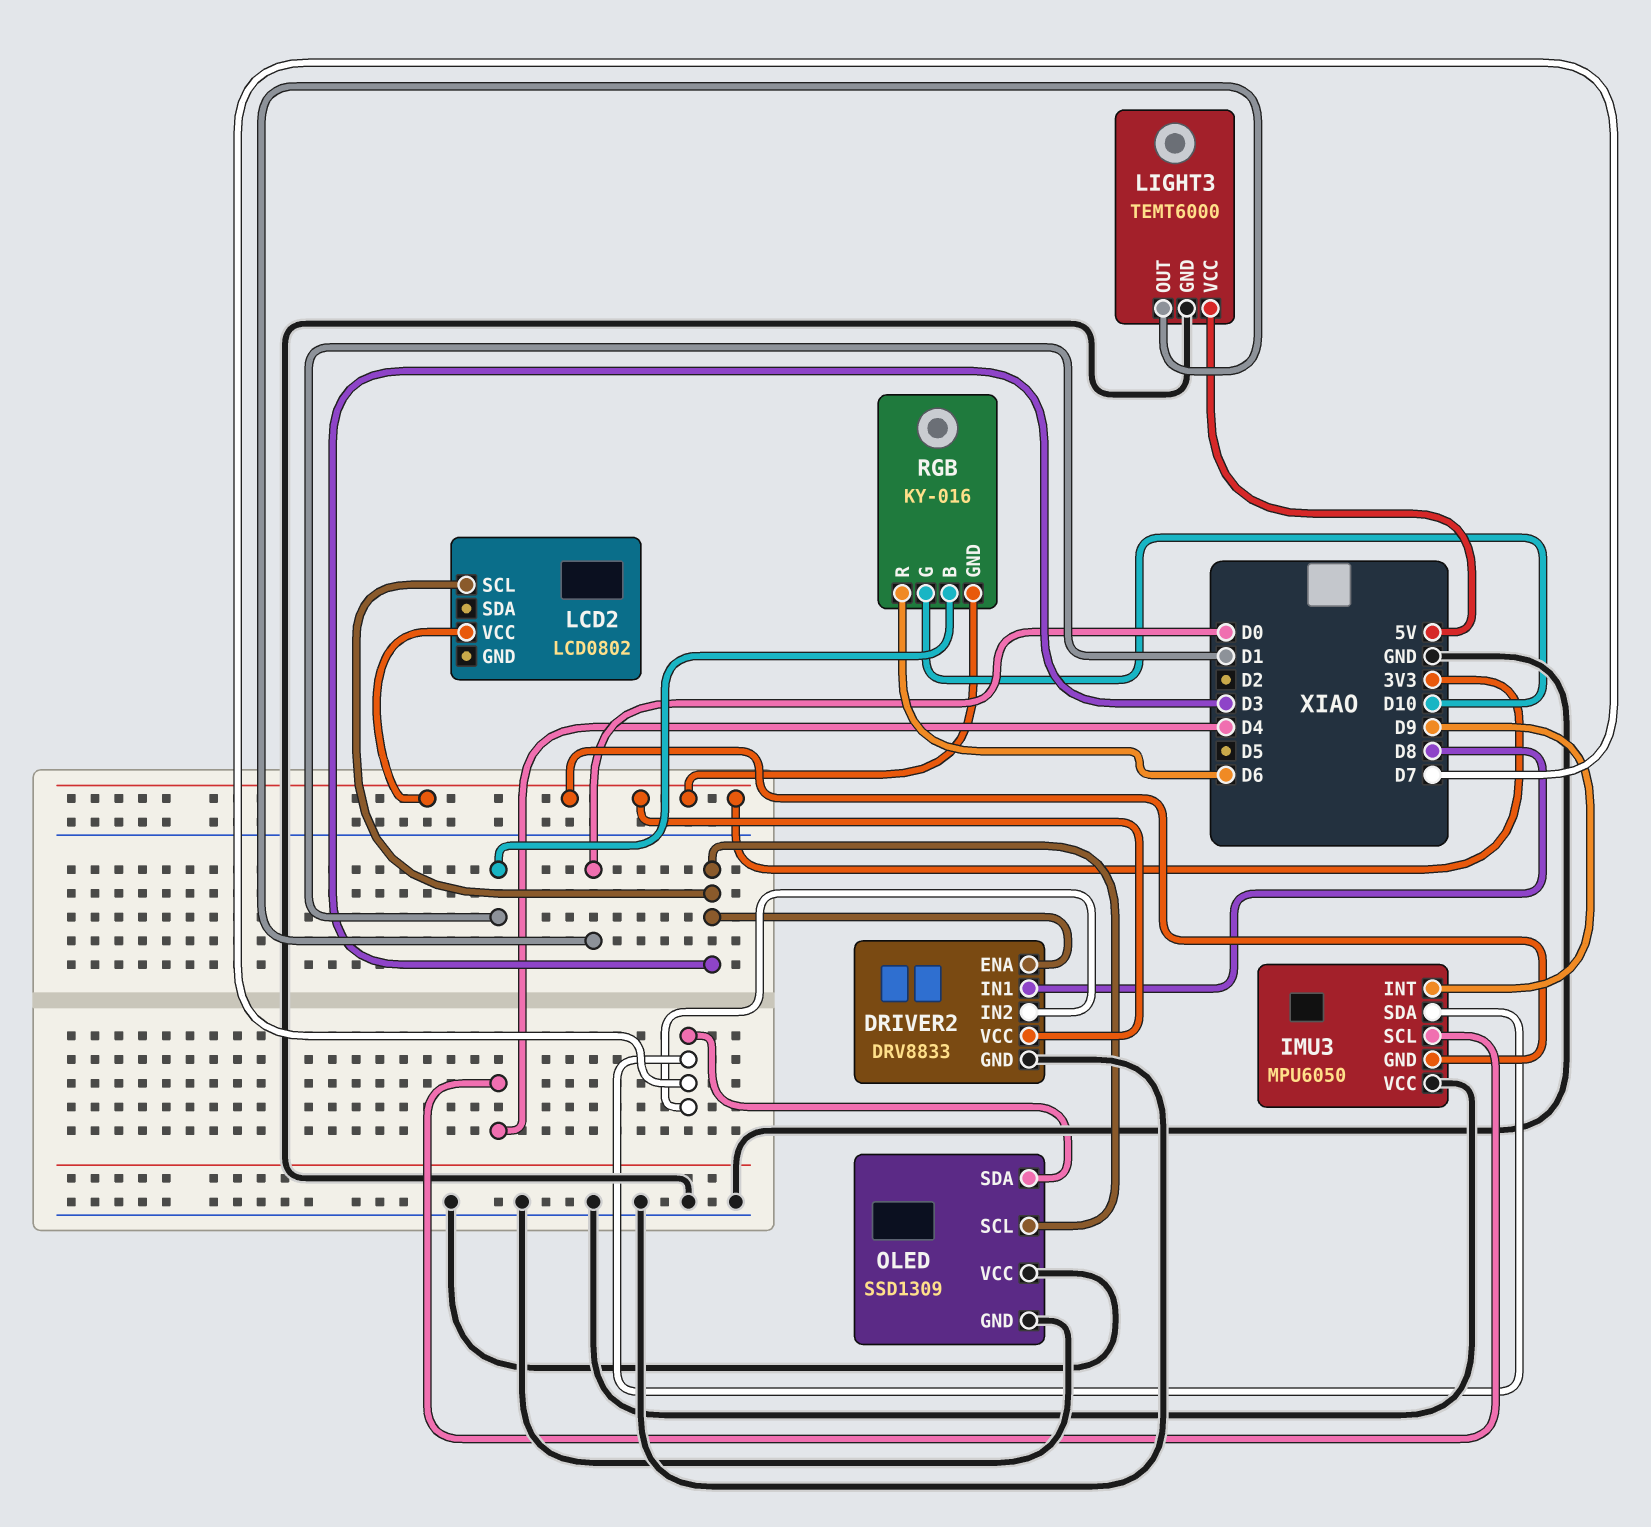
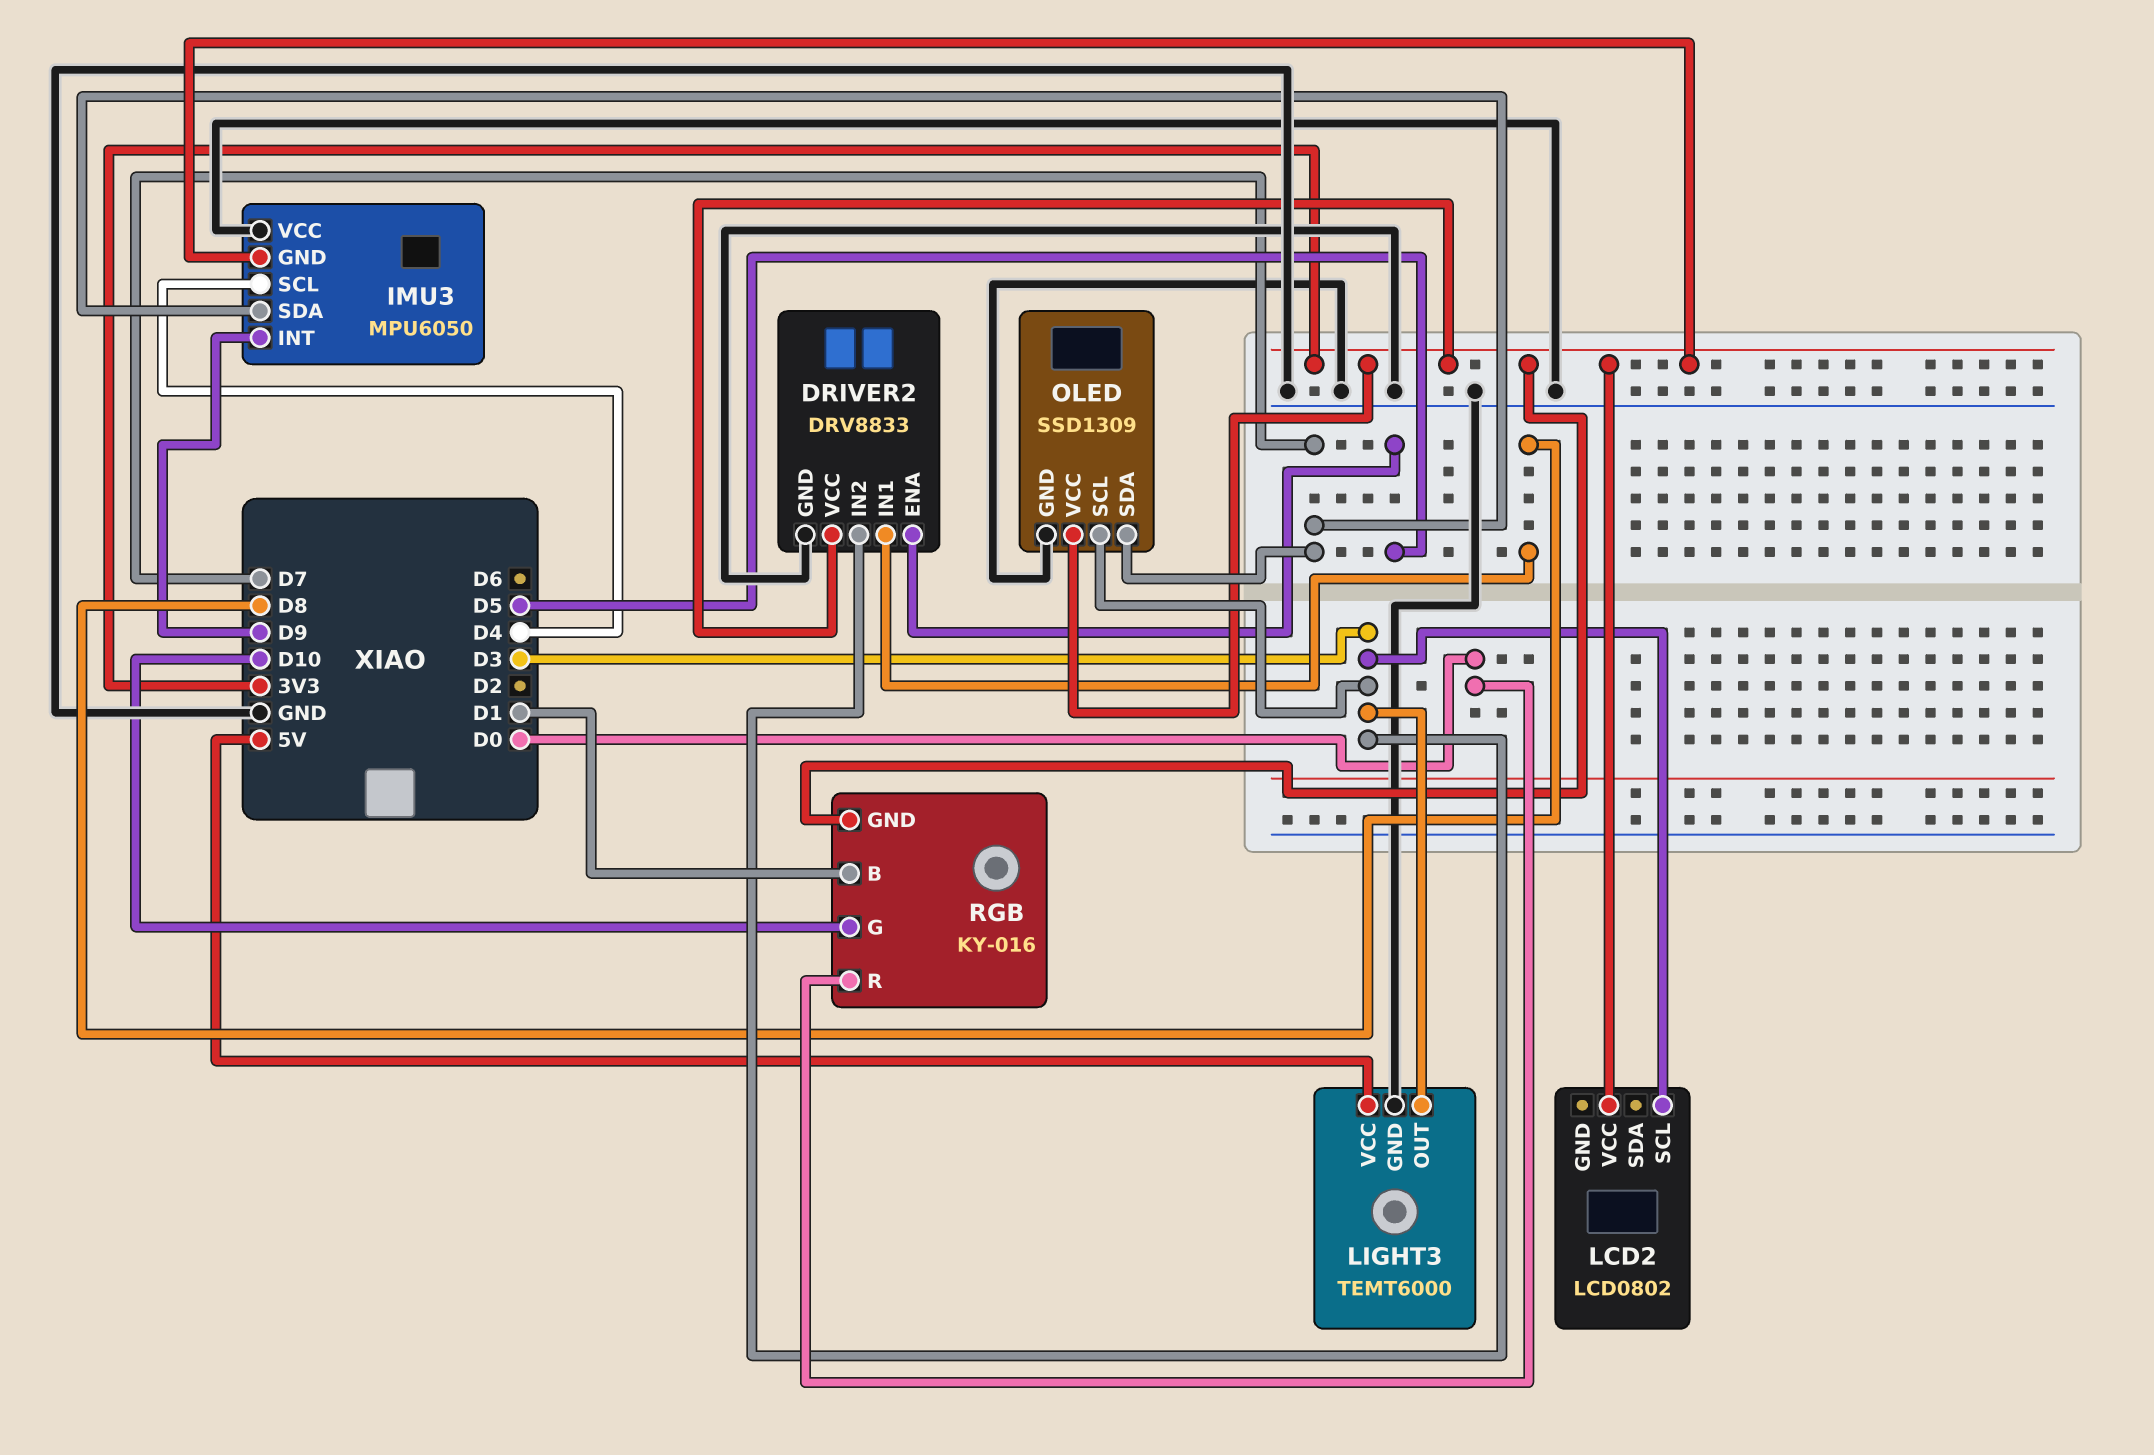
DRIVER2 pin ENA: D3 -> D5
DRIVER2 pin IN2: D7 -> D3
LIGHT3 pin OUT: D0 -> D3
OLED pin VCC: GND -> 3V3
RGB pin R: D6 -> D0

